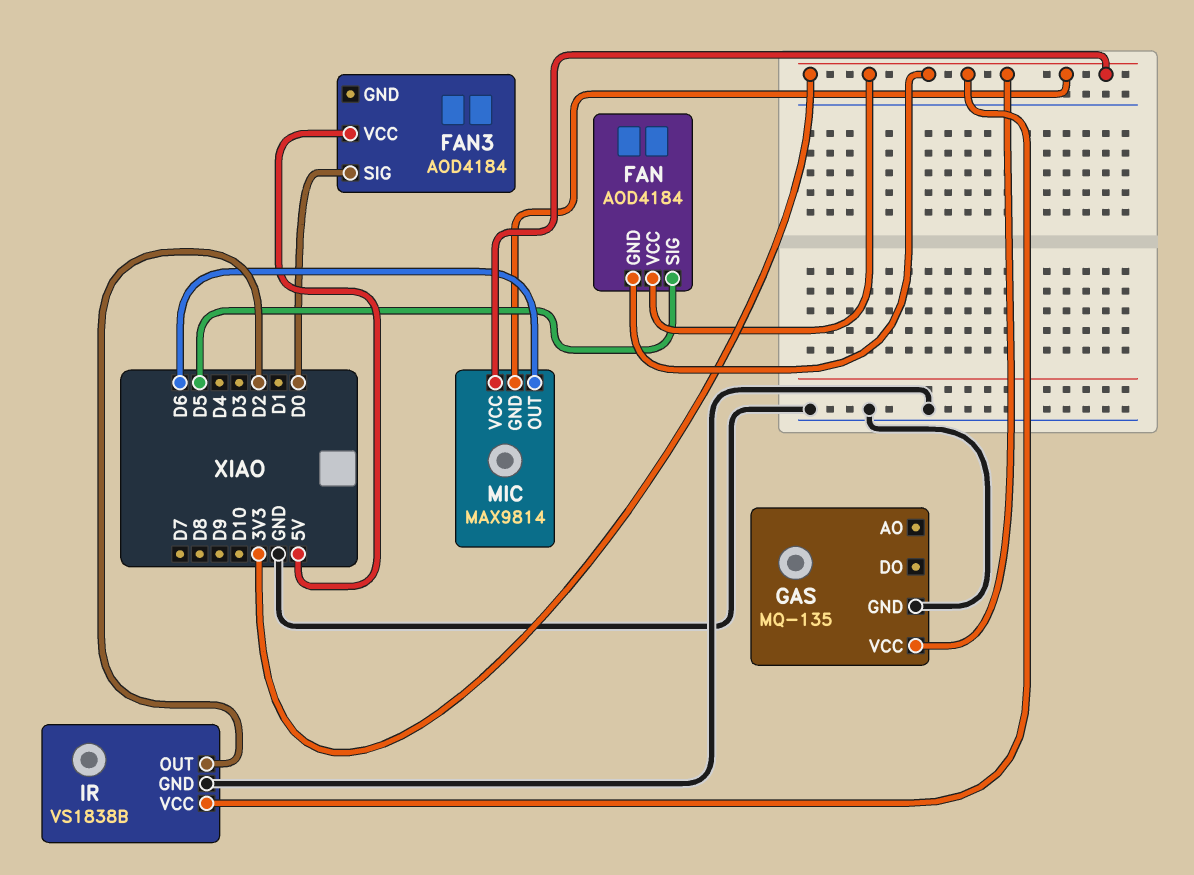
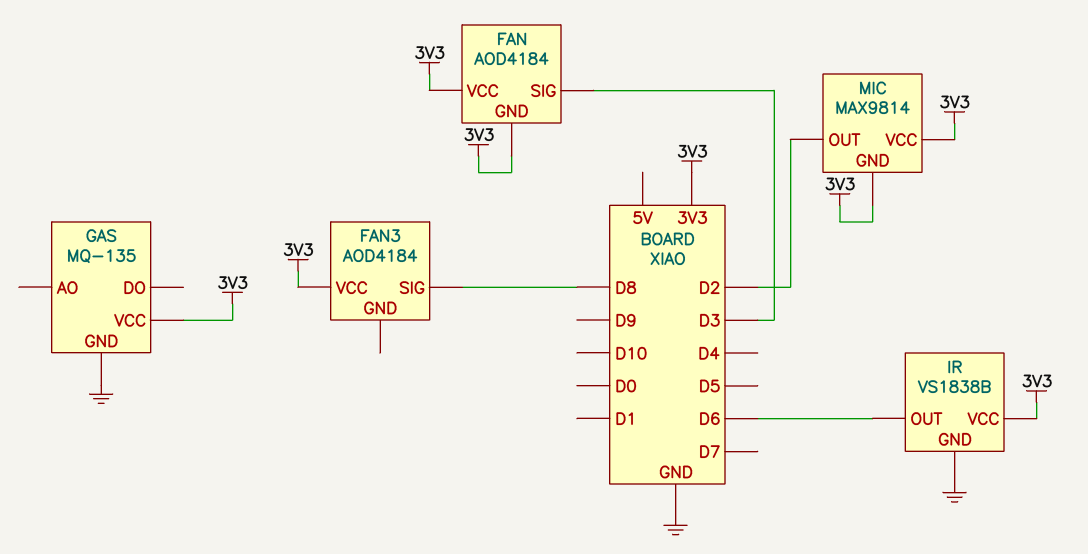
FAN pin SIG: D5 -> D3
FAN3 pin SIG: D0 -> D8
FAN3 pin VCC: 5V -> 3V3
IR pin OUT: D2 -> D6
MIC pin OUT: D6 -> D2

